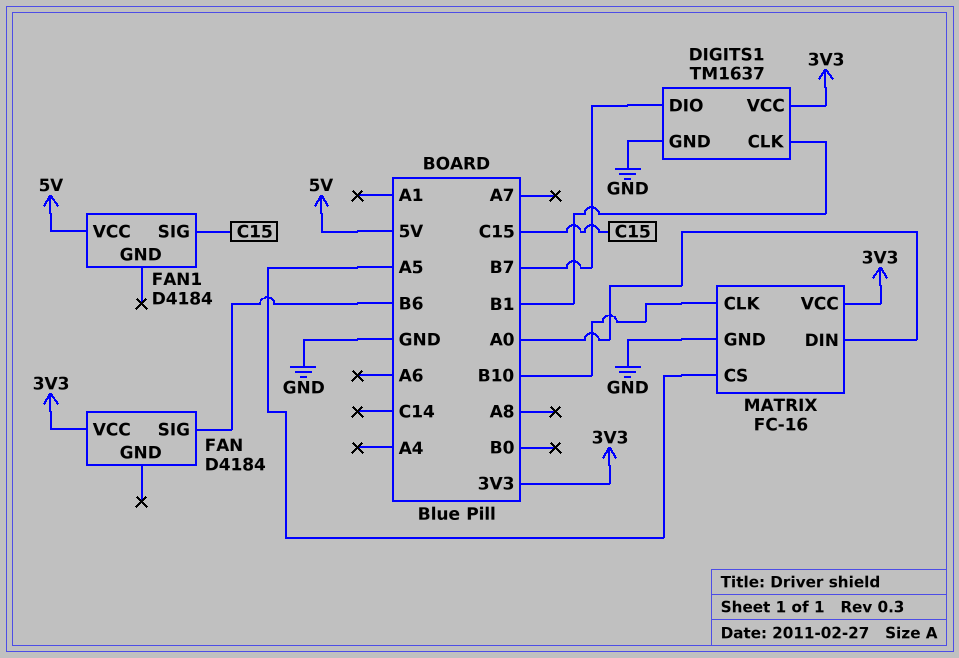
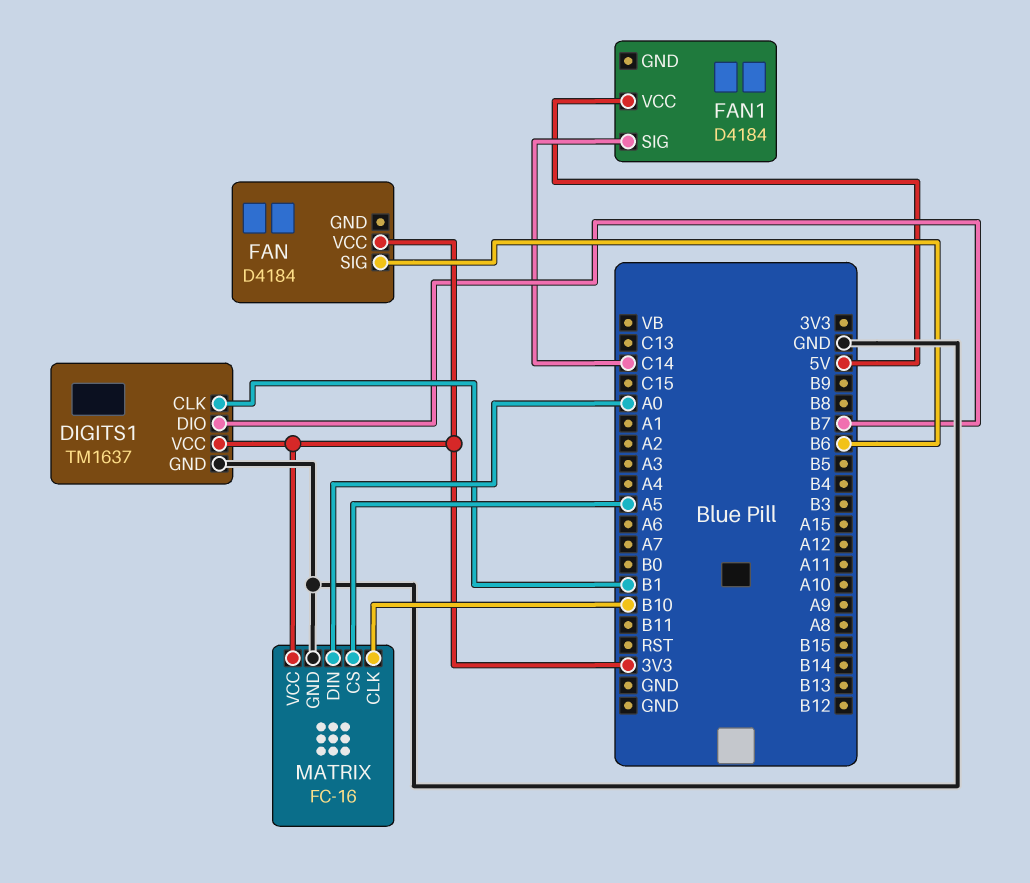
FAN1 pin SIG: C15 -> C14

